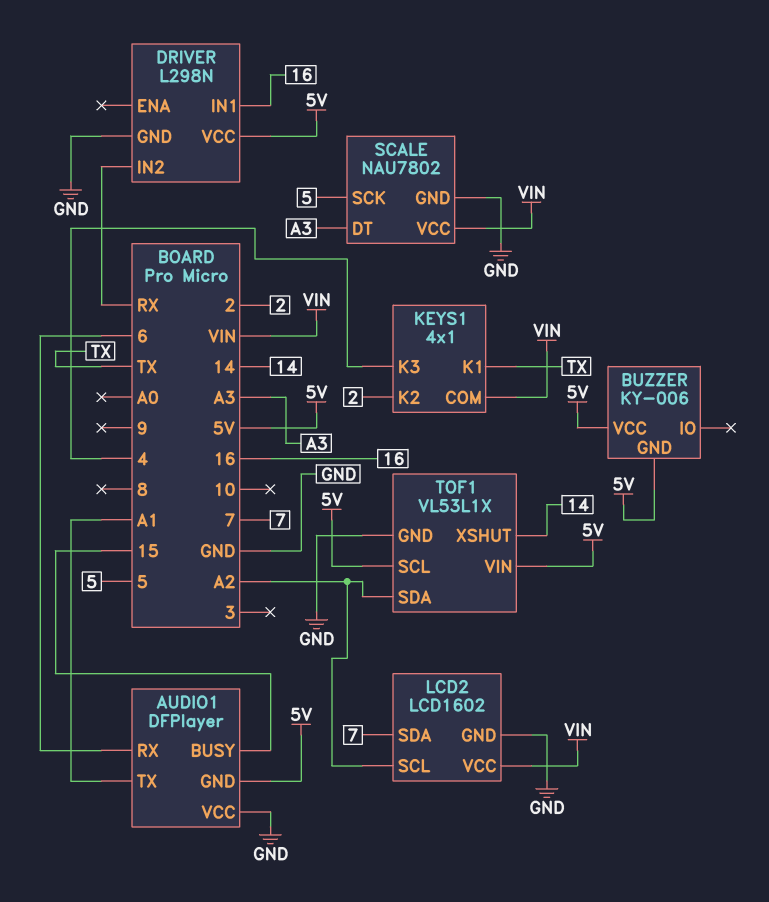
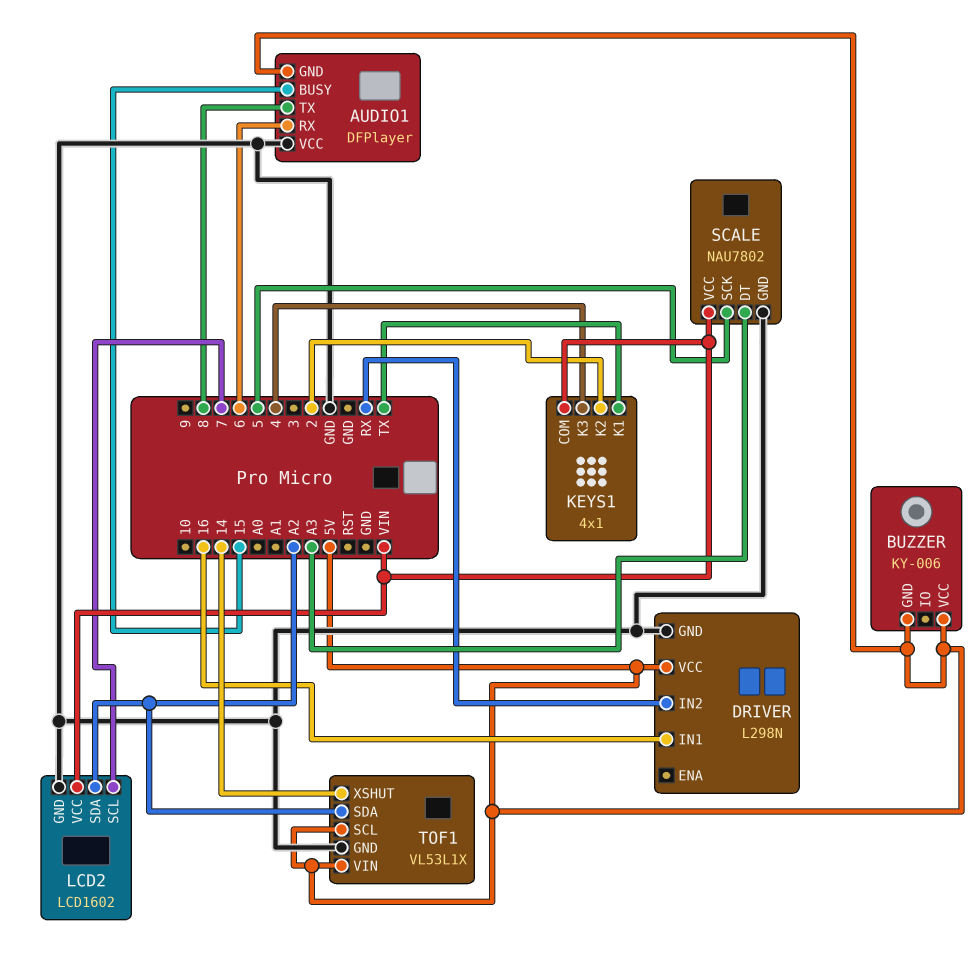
AUDIO1 pin TX: A1 -> 8
LCD2 pin SCL: A2 -> 7
LCD2 pin SDA: 7 -> A2

